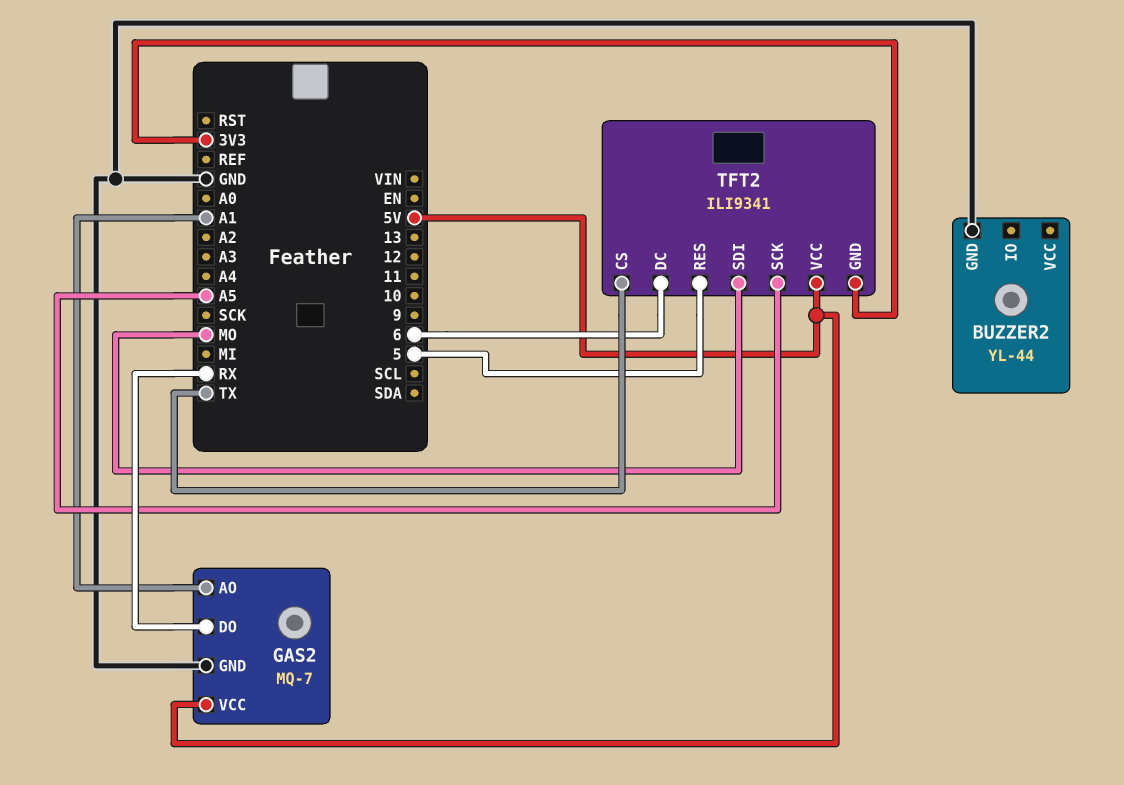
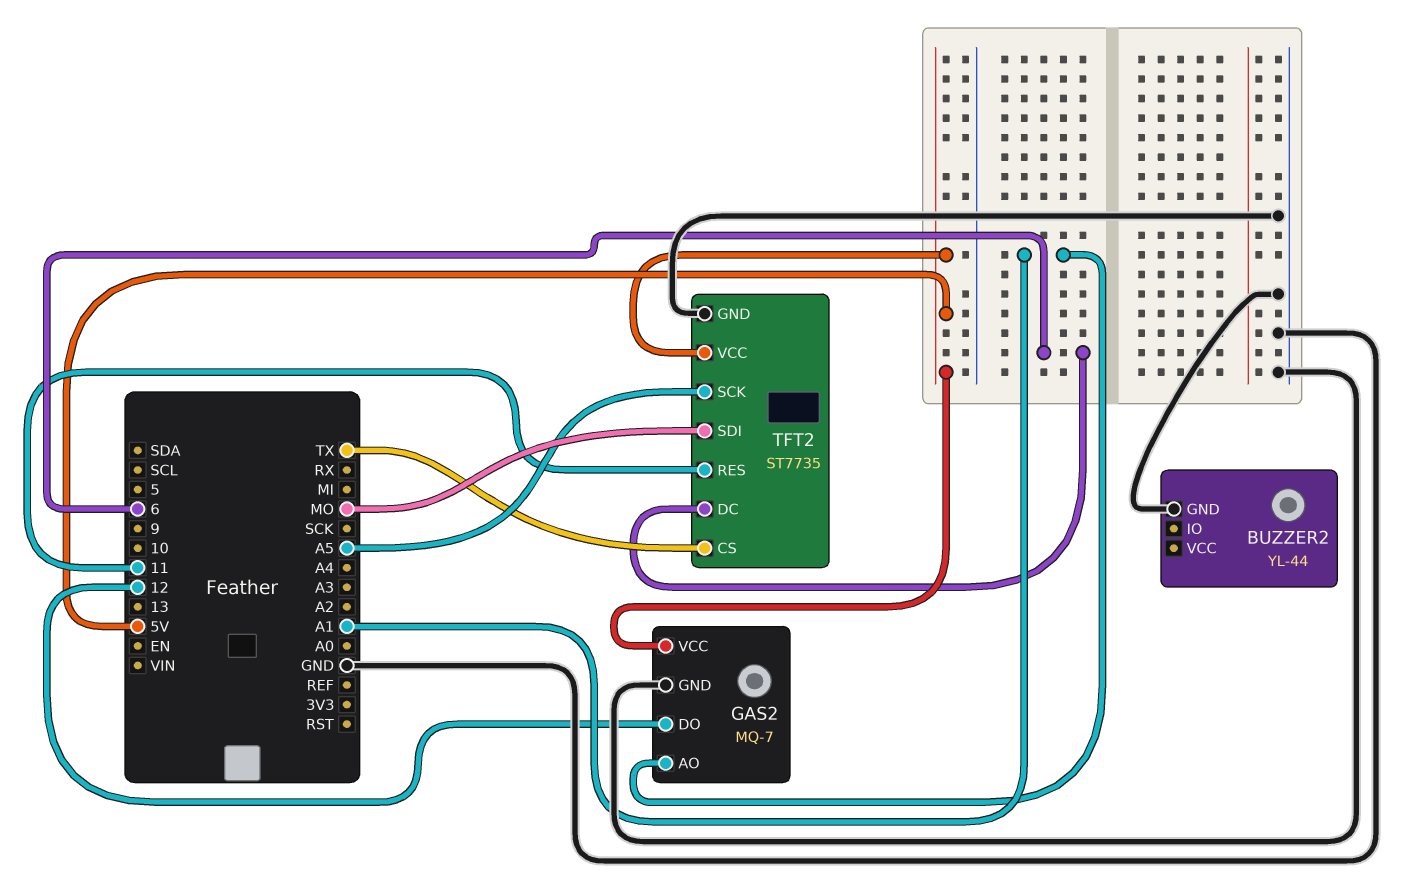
GAS2 pin DO: RX -> 12
TFT2: ILI9341 -> ST7735
TFT2 pin GND: 3V3 -> GND
TFT2 pin RES: 5 -> 11

